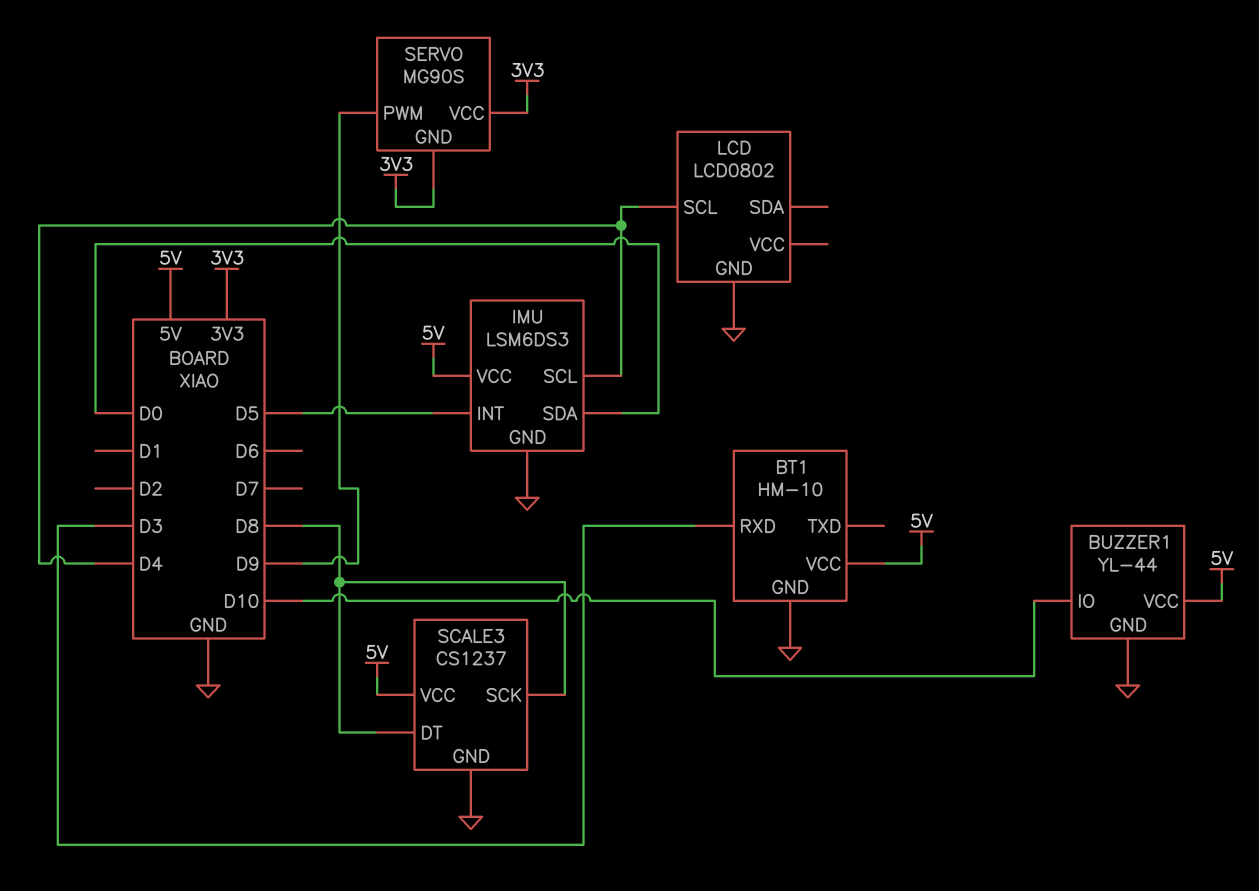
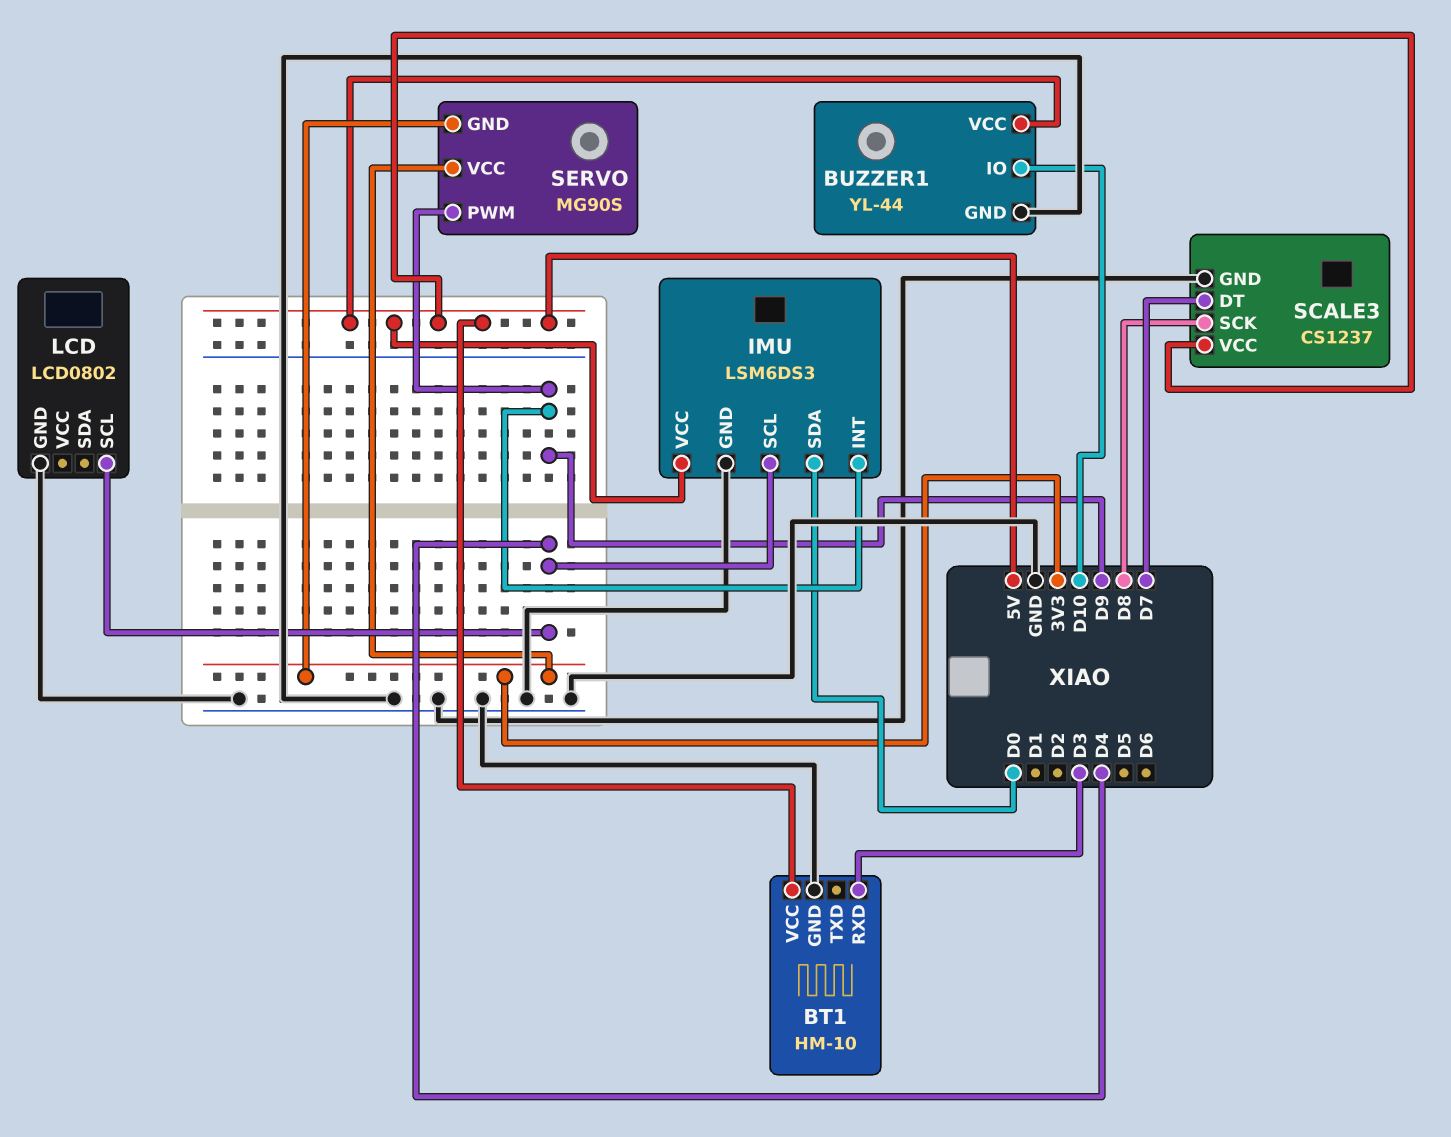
IMU pin INT: D5 -> D9
SCALE3 pin DT: D8 -> D7

